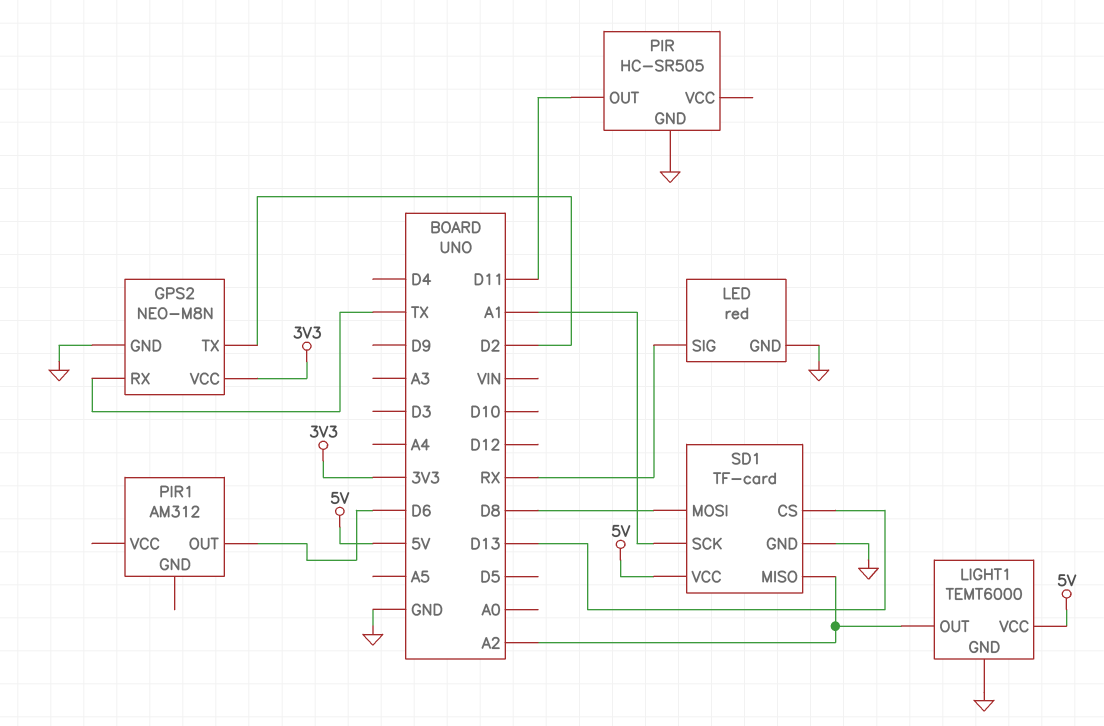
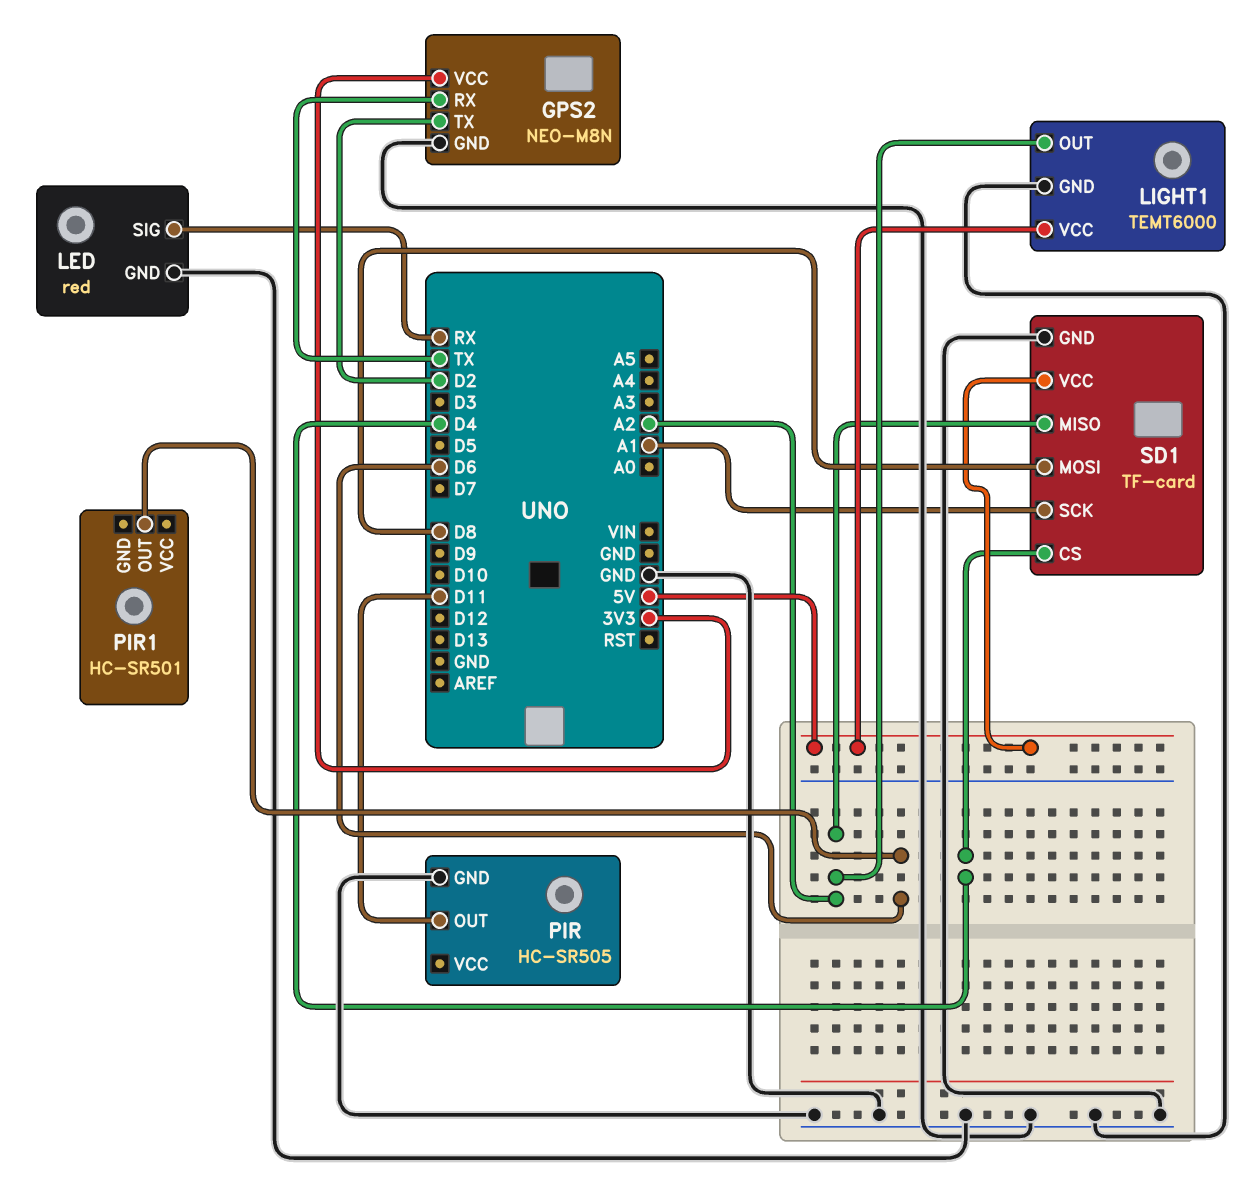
PIR1: AM312 -> HC-SR501
SD1 pin CS: D13 -> D4

